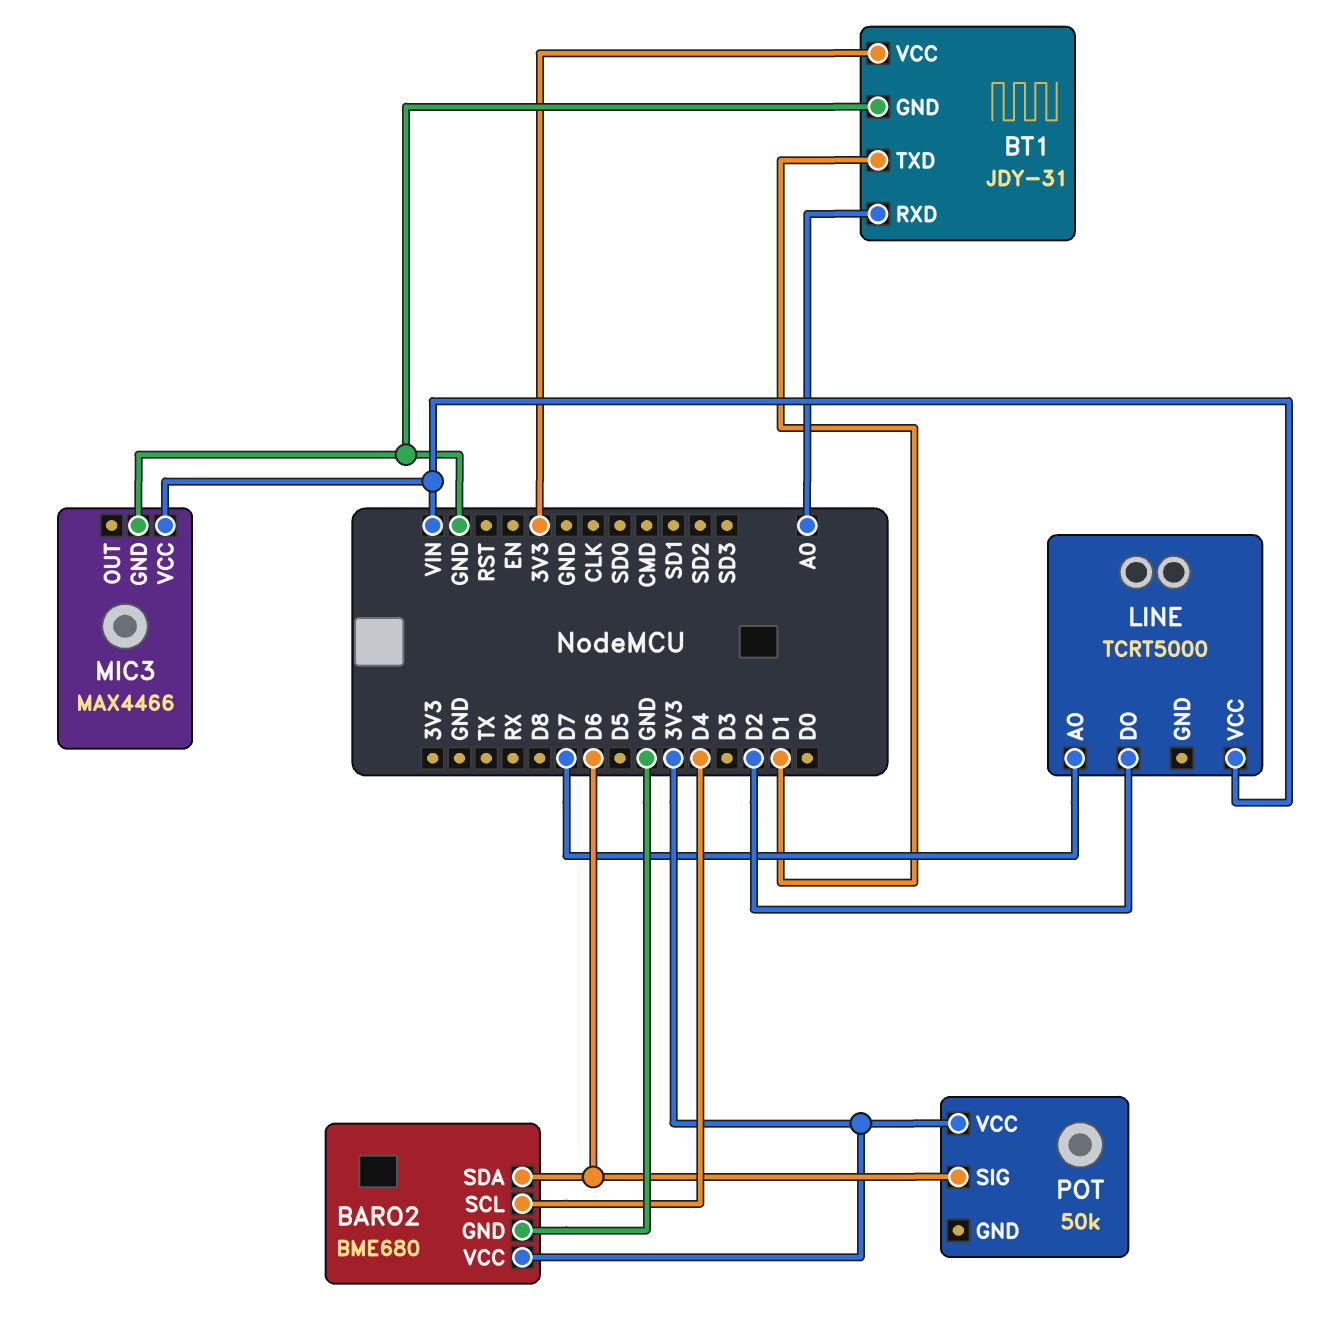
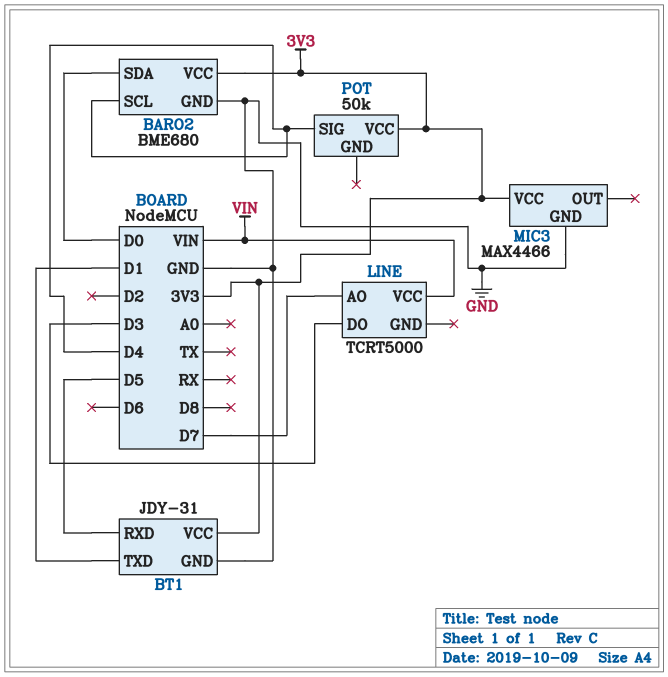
BARO2 pin SDA: D6 -> D0
BT1 pin RXD: A0 -> D5
LINE pin DO: D2 -> D3
MIC3 pin VCC: VIN -> 3V3
POT pin SIG: D6 -> D4

